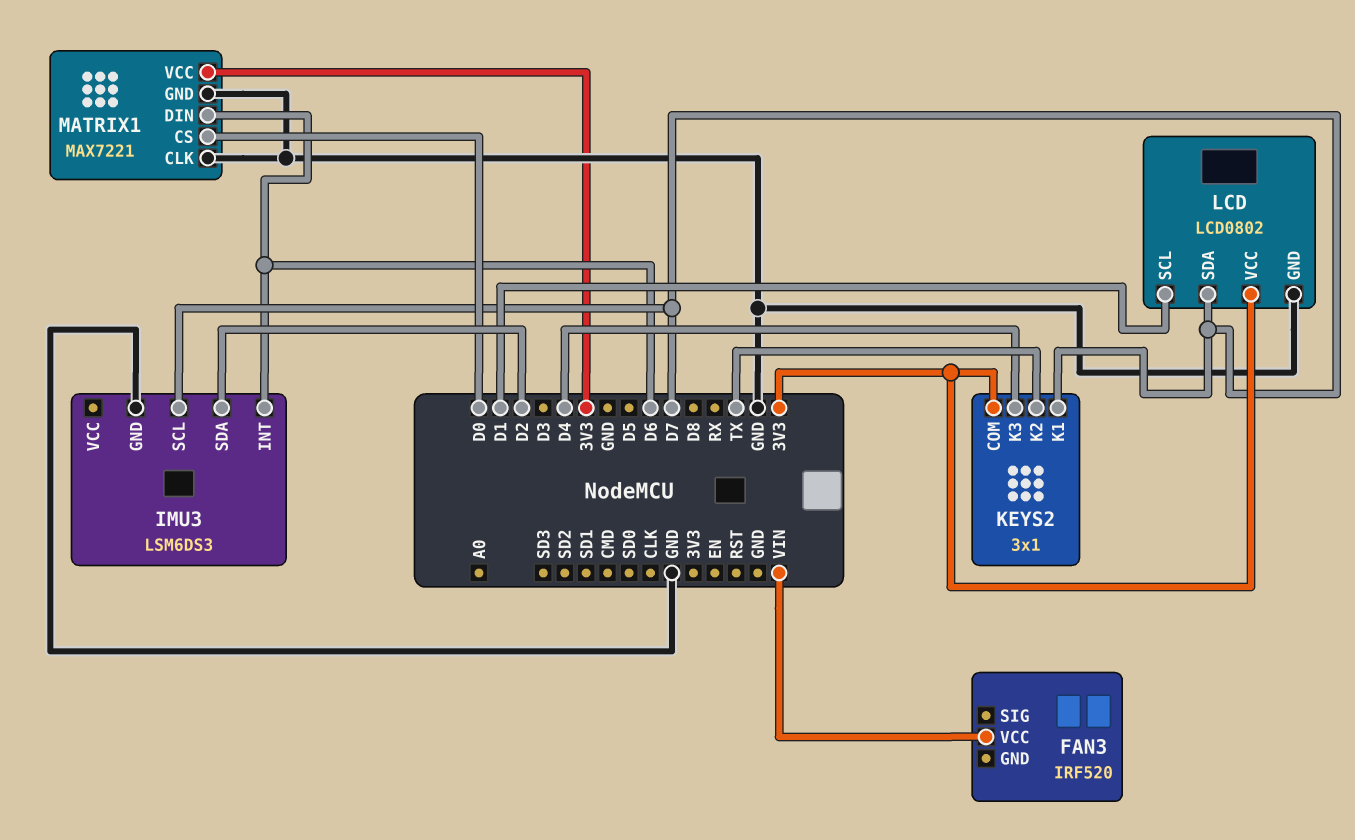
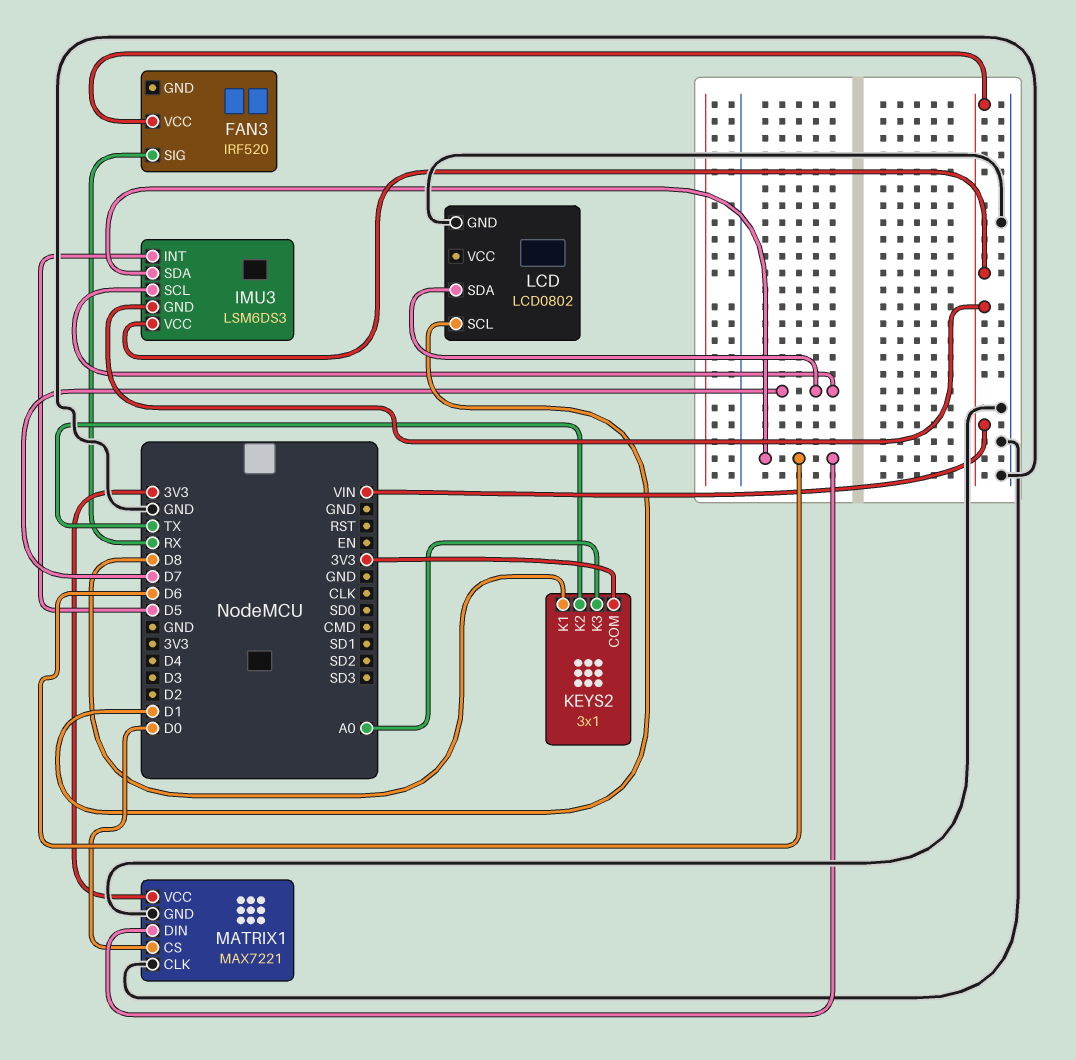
FAN3 pin SIG: none -> RX
IMU3 pin GND: GND -> VIN
IMU3 pin INT: D6 -> D5
IMU3 pin SDA: D2 -> D6
IMU3 pin VCC: none -> VIN
KEYS2 pin K1: D7 -> D8
KEYS2 pin K3: D4 -> A0
LCD pin VCC: 3V3 -> none

